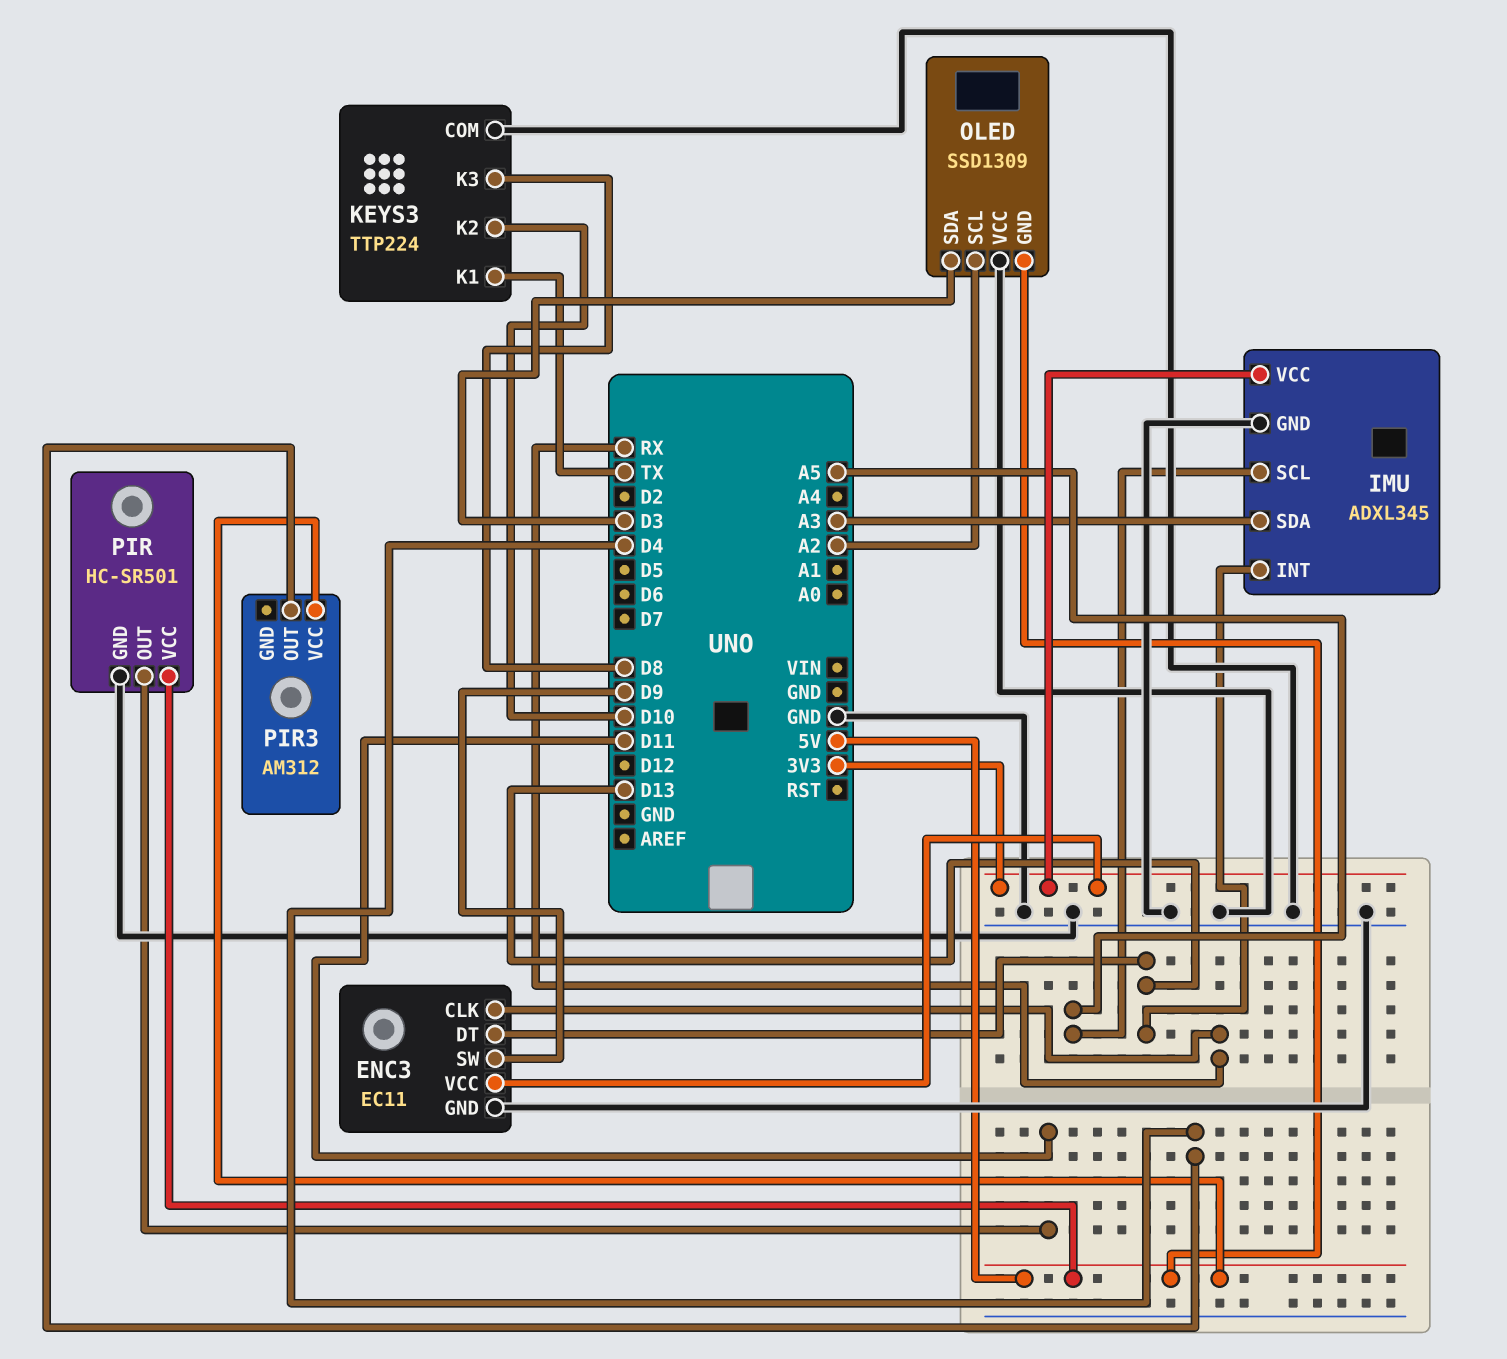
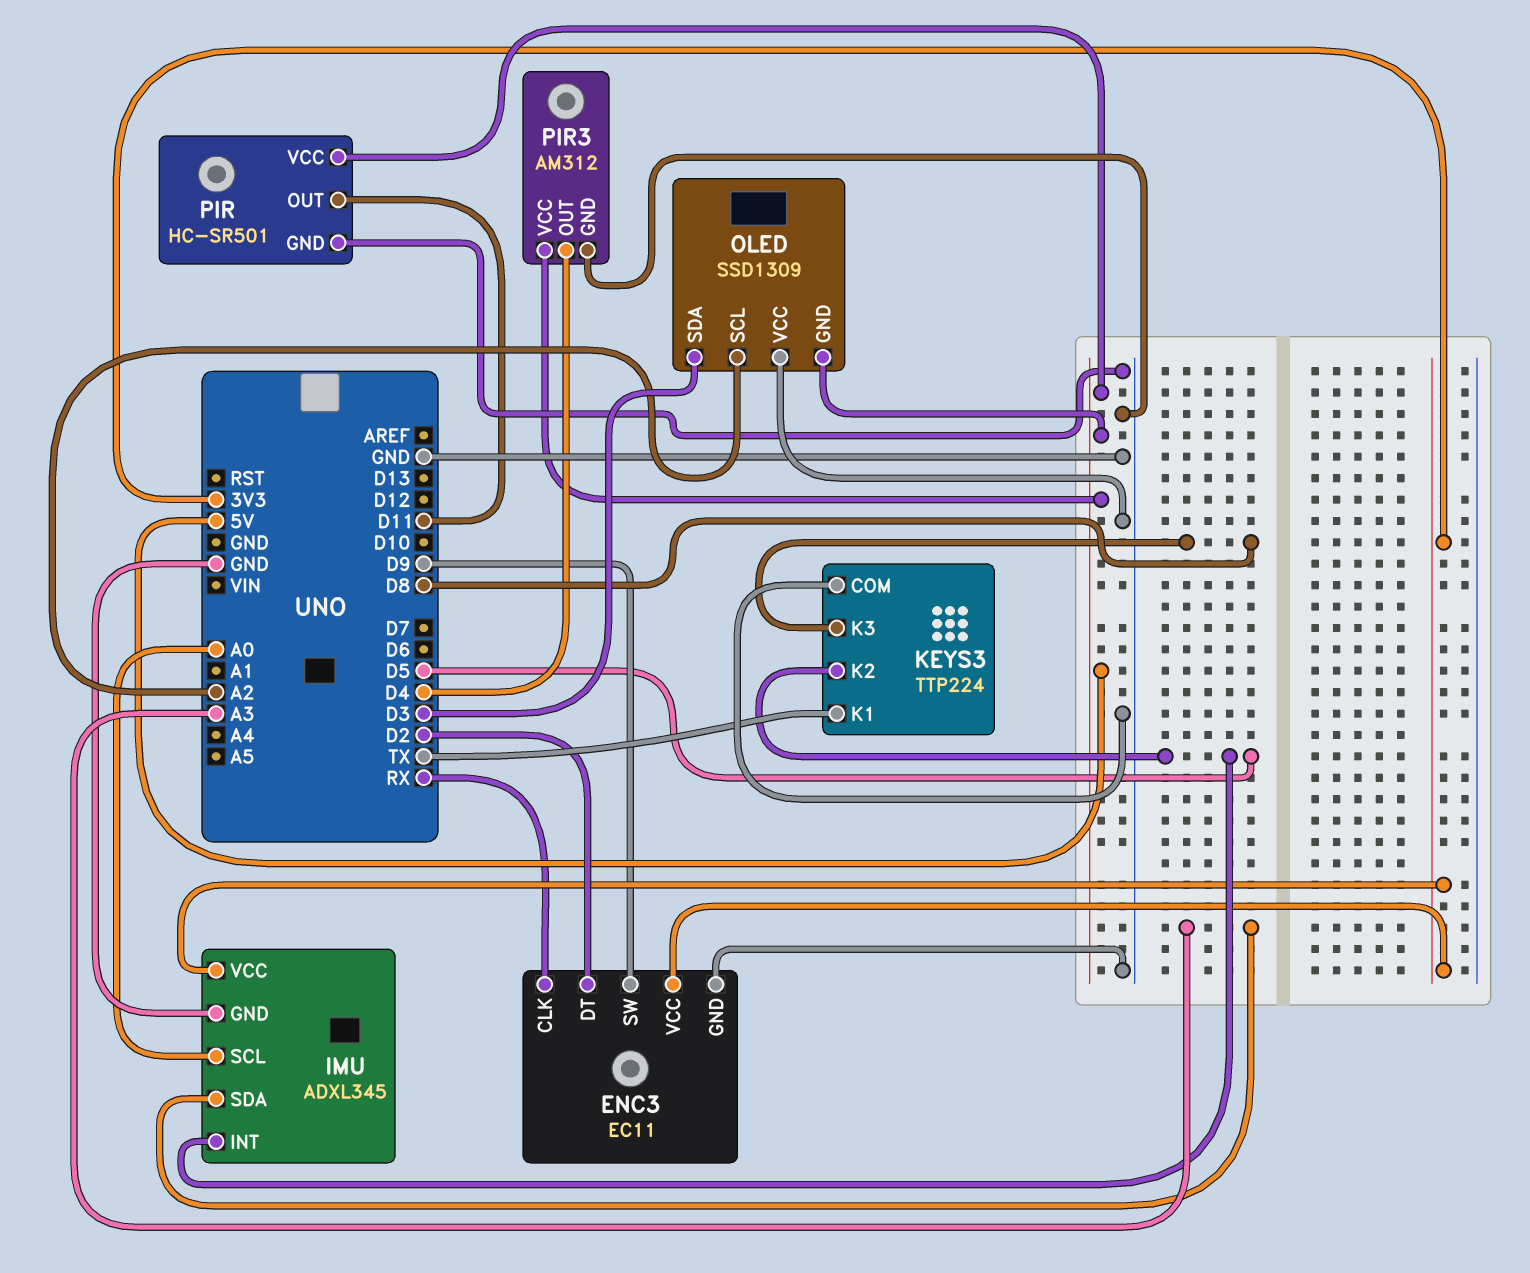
ENC3 pin DT: D13 -> D2
IMU pin INT: D13 -> D5
IMU pin SCL: A5 -> A0
KEYS3 pin K2: D10 -> D5
PIR3 pin GND: none -> GND

